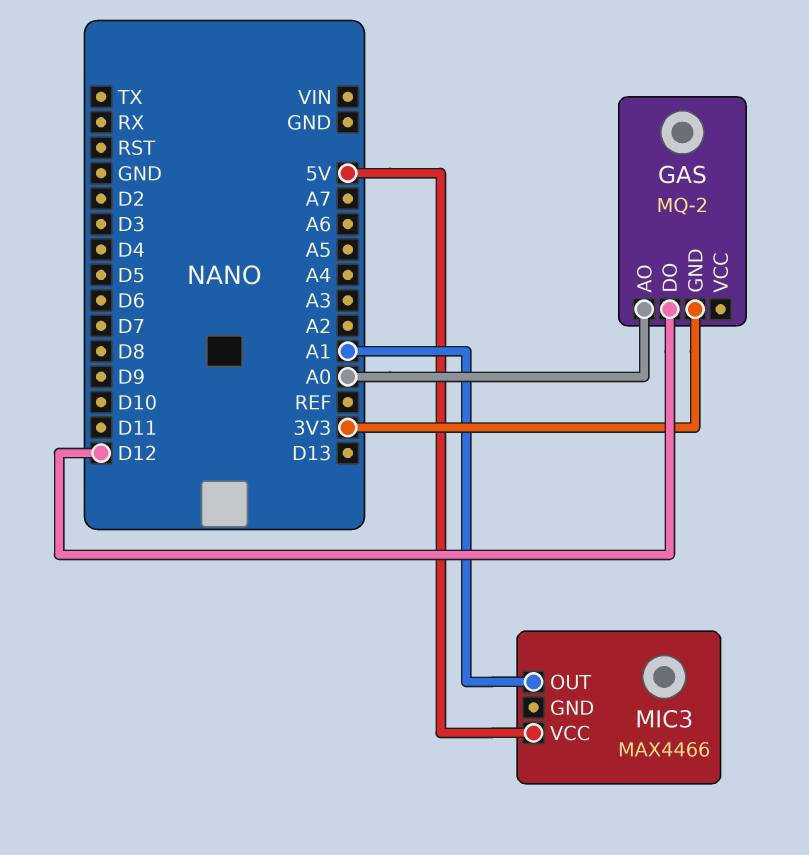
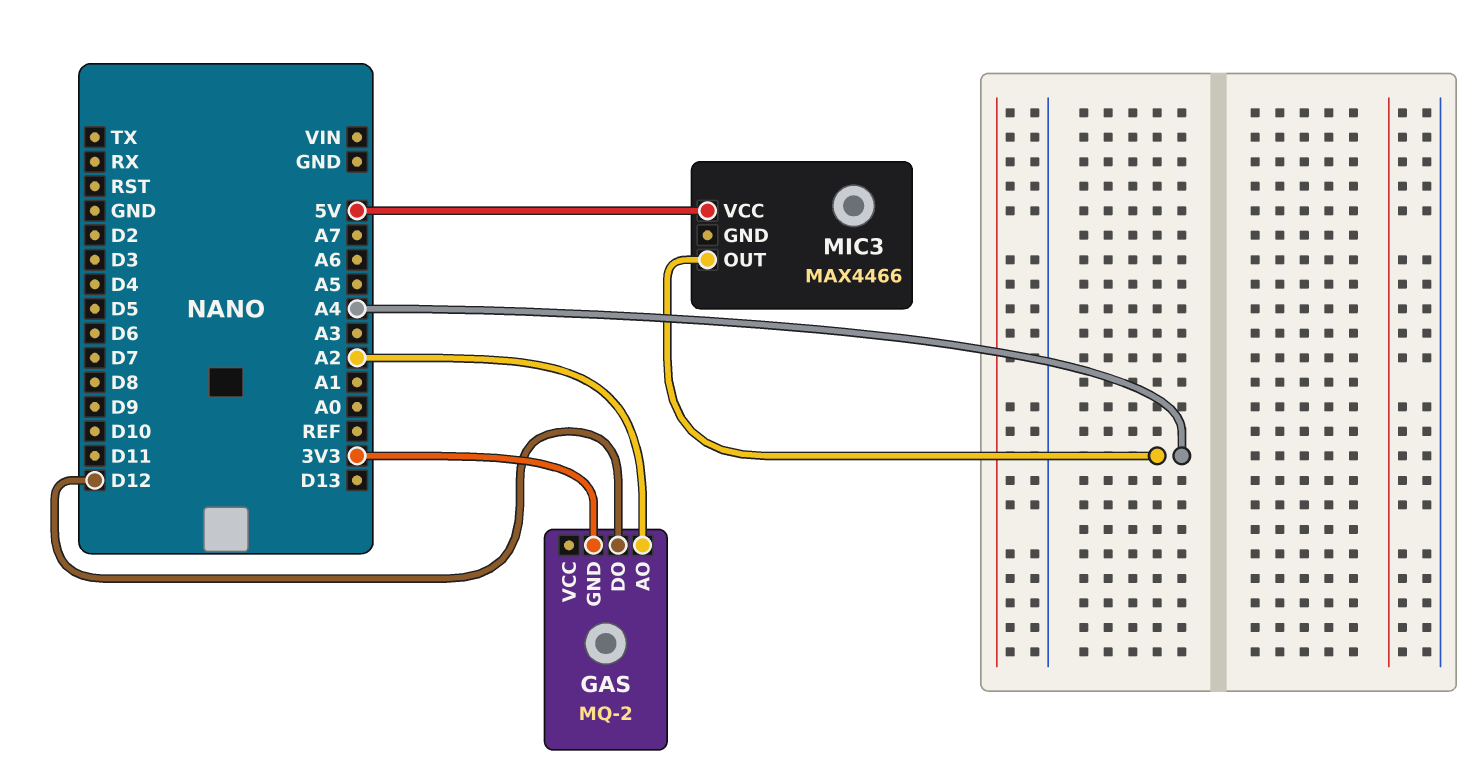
GAS pin AO: A0 -> A2
MIC3 pin OUT: A1 -> A4

